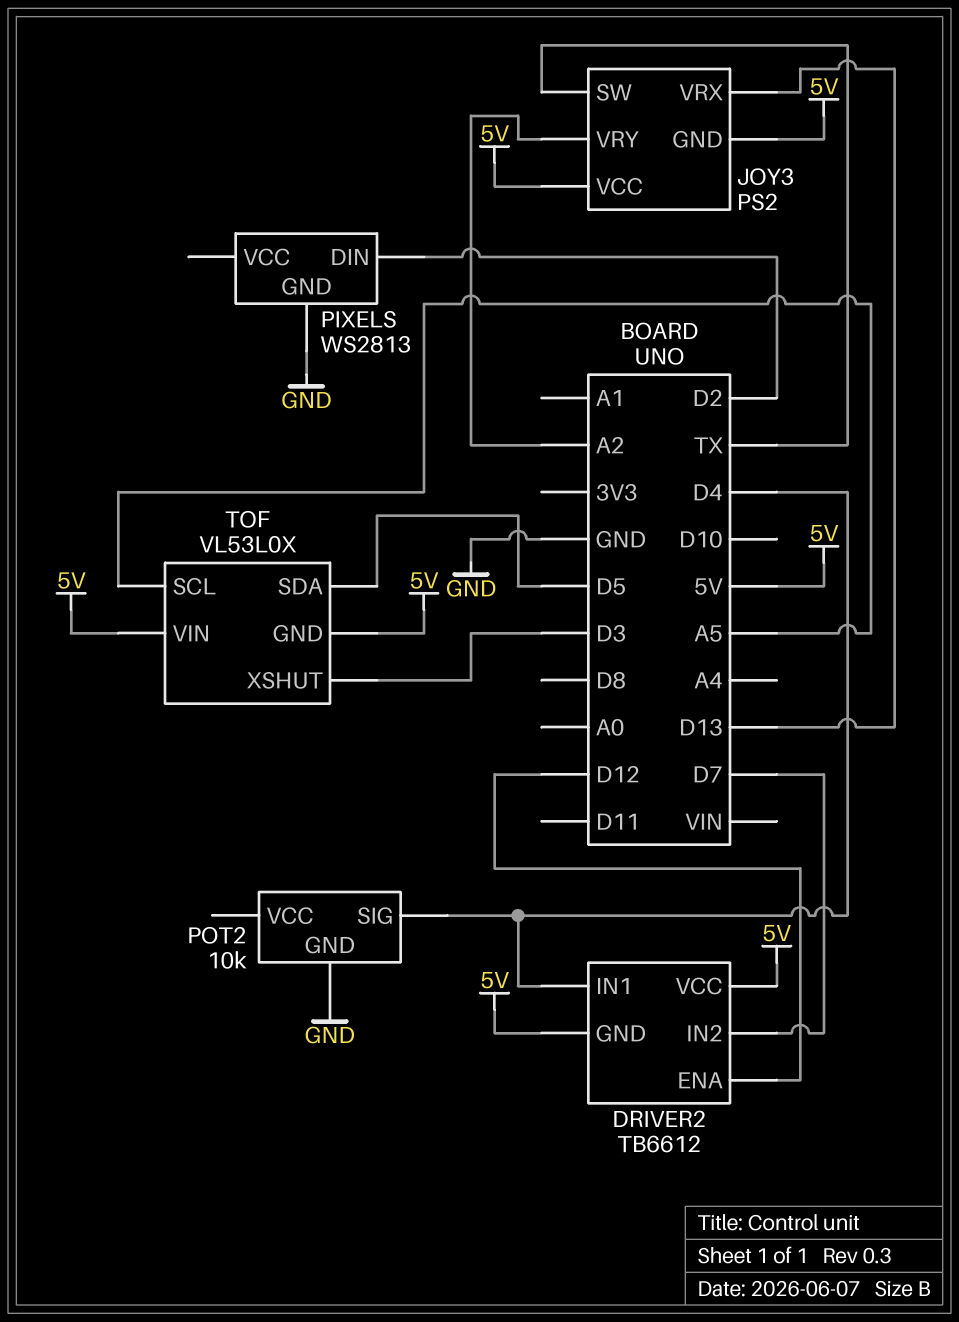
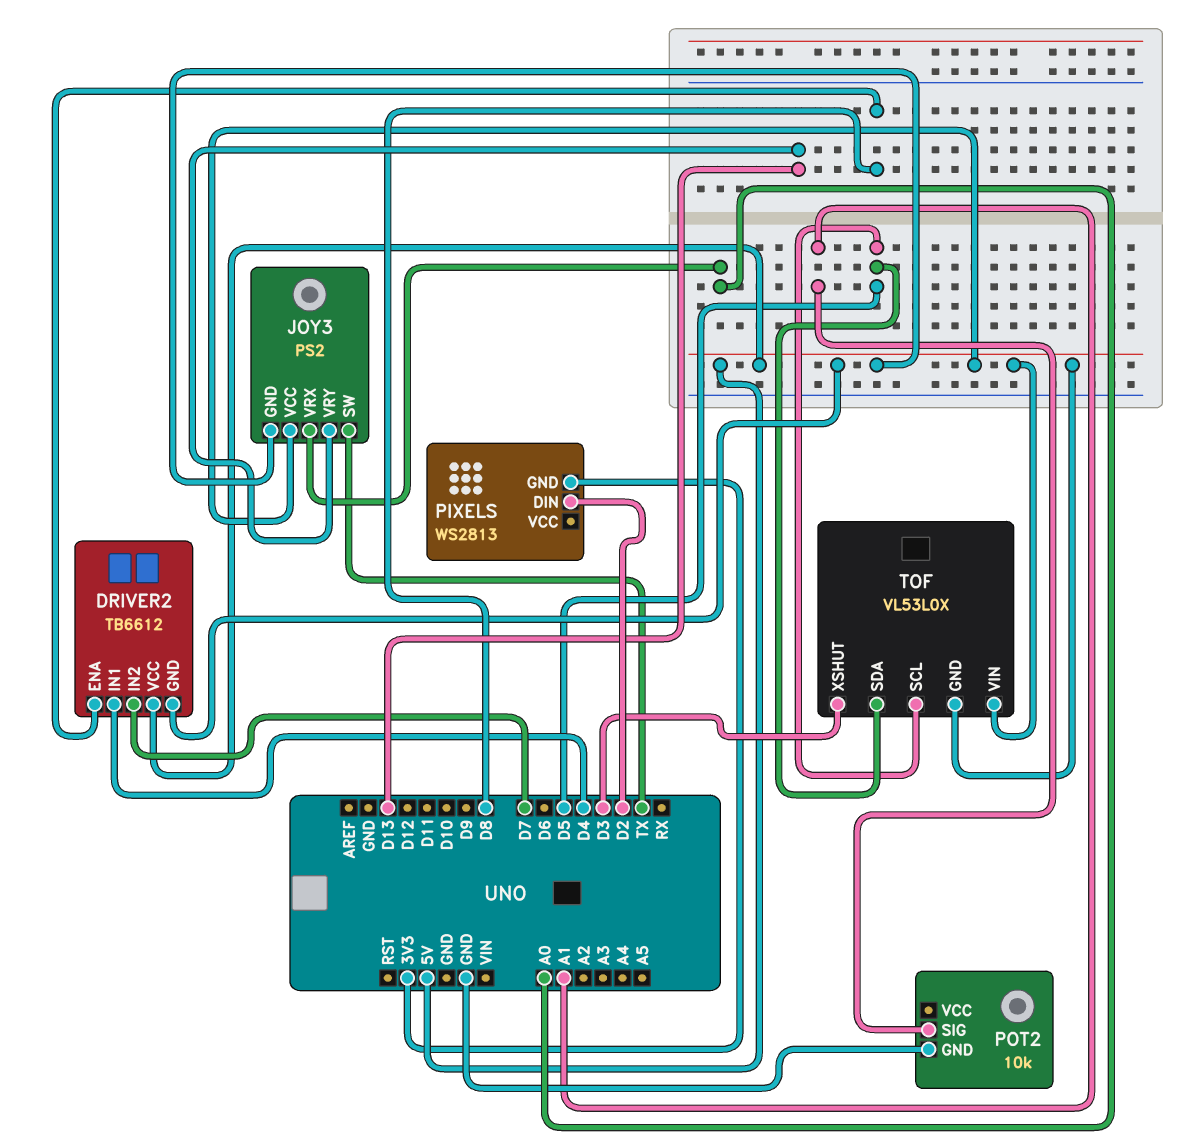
DRIVER2 pin ENA: D12 -> D8
JOY3 pin VRX: D13 -> A0
JOY3 pin VRY: A2 -> D13
PIXELS pin GND: GND -> 3V3
POT2 pin SIG: D4 -> A1
TOF pin SCL: A5 -> D5

